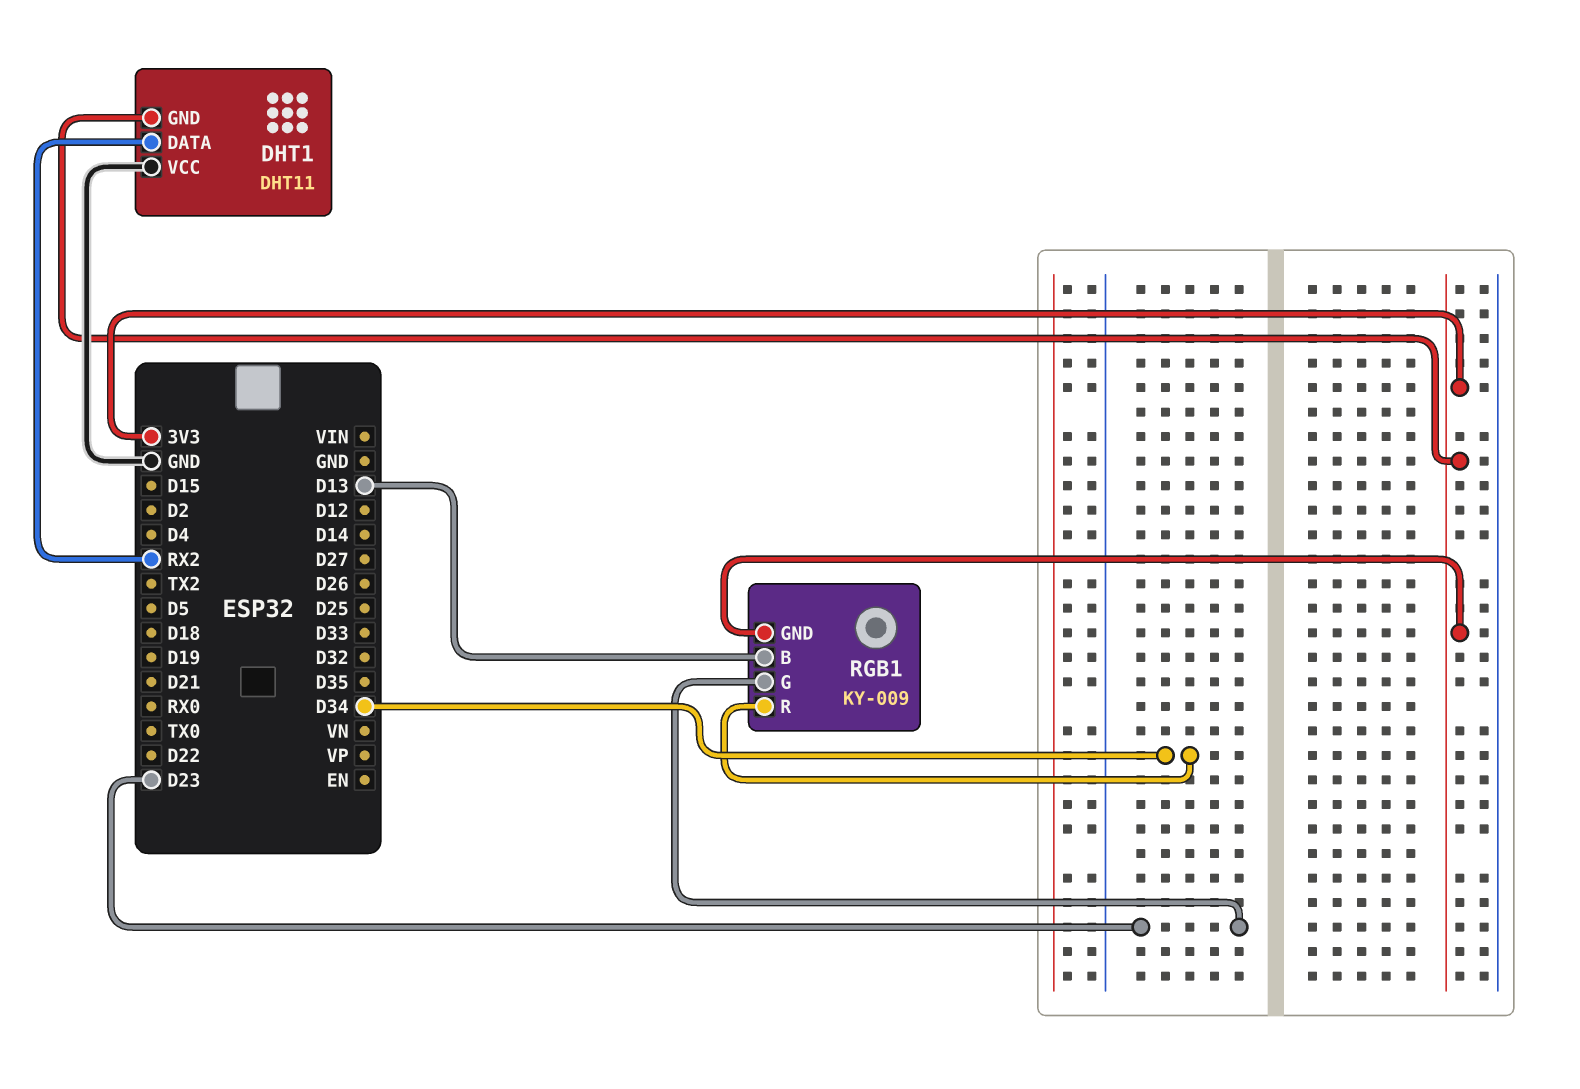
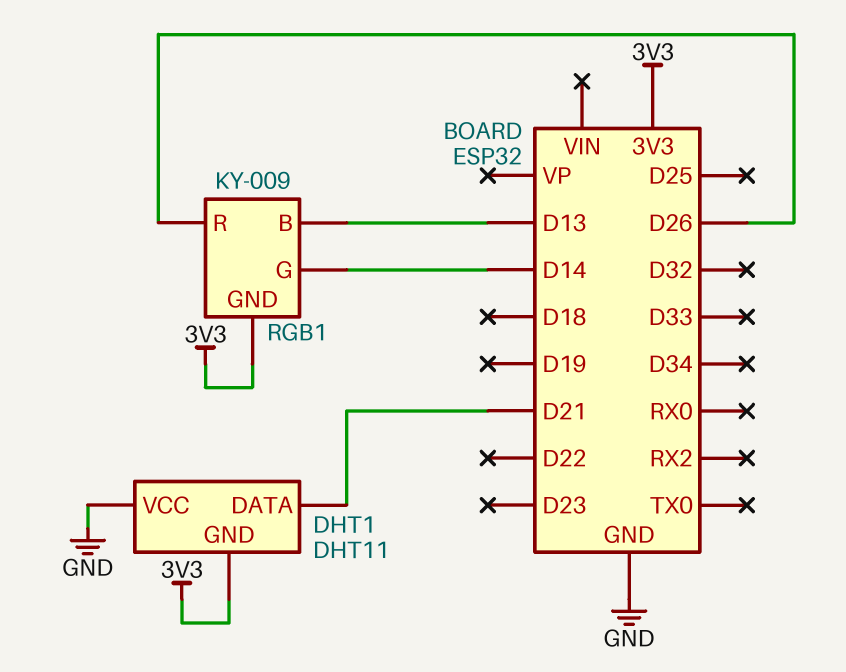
DHT1 pin DATA: RX2 -> D21
RGB1 pin G: D23 -> D14
RGB1 pin R: D34 -> D26

